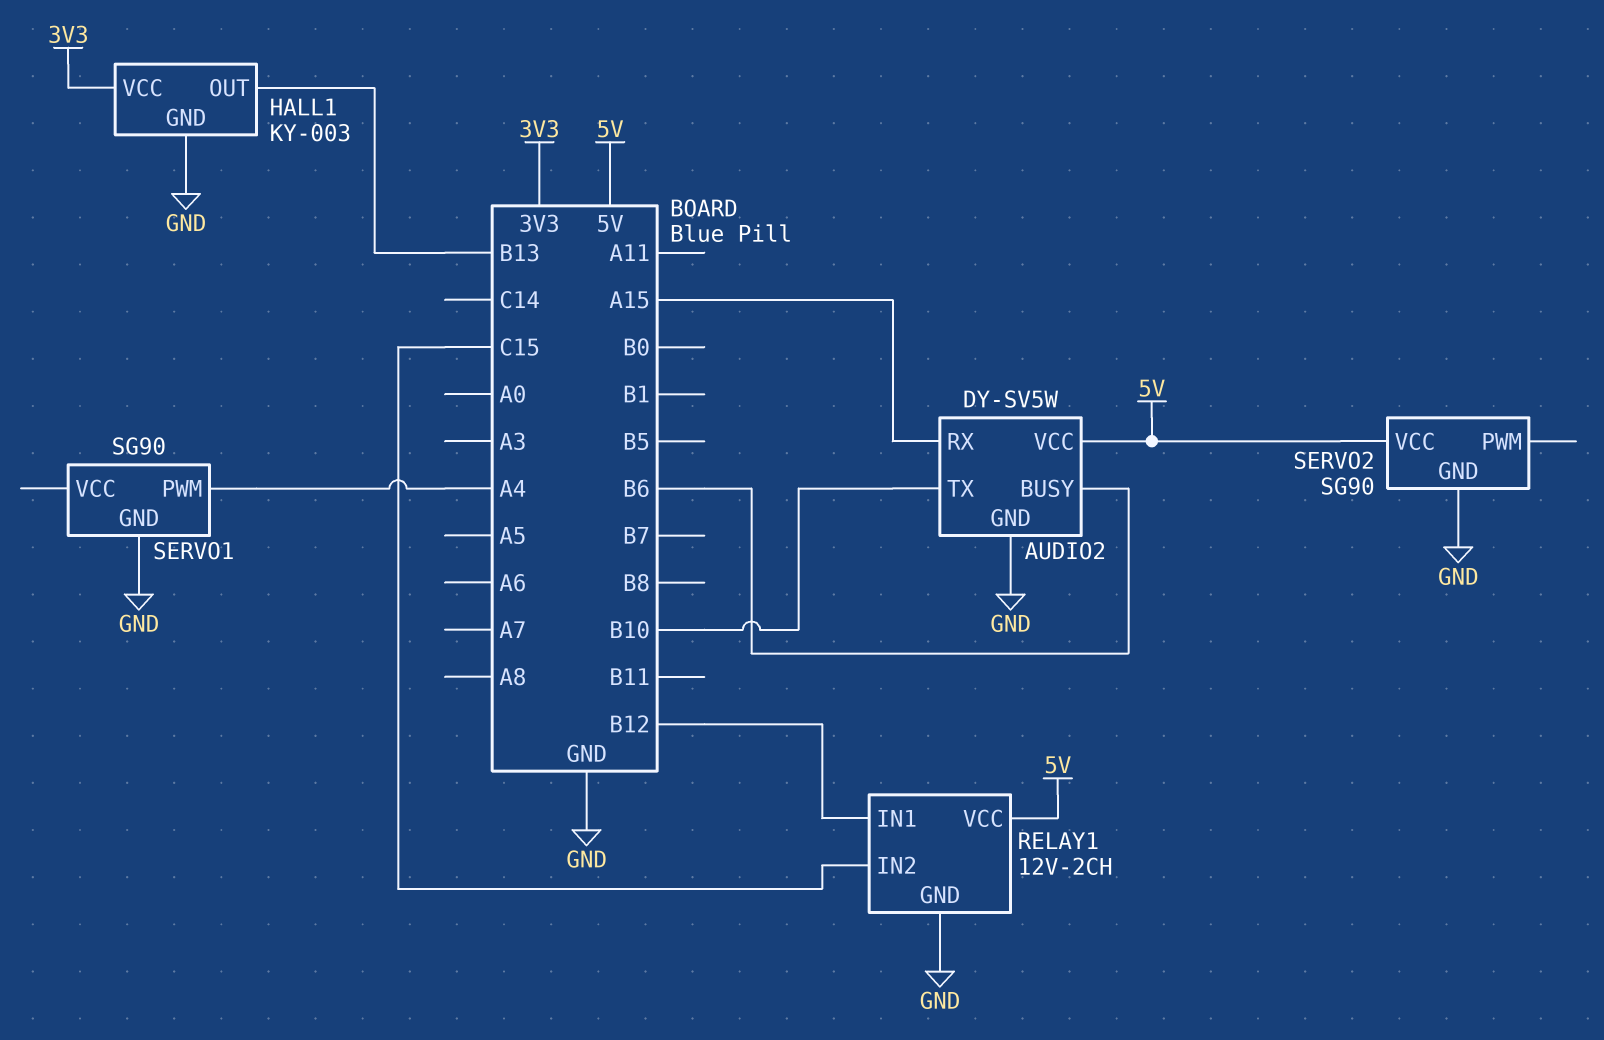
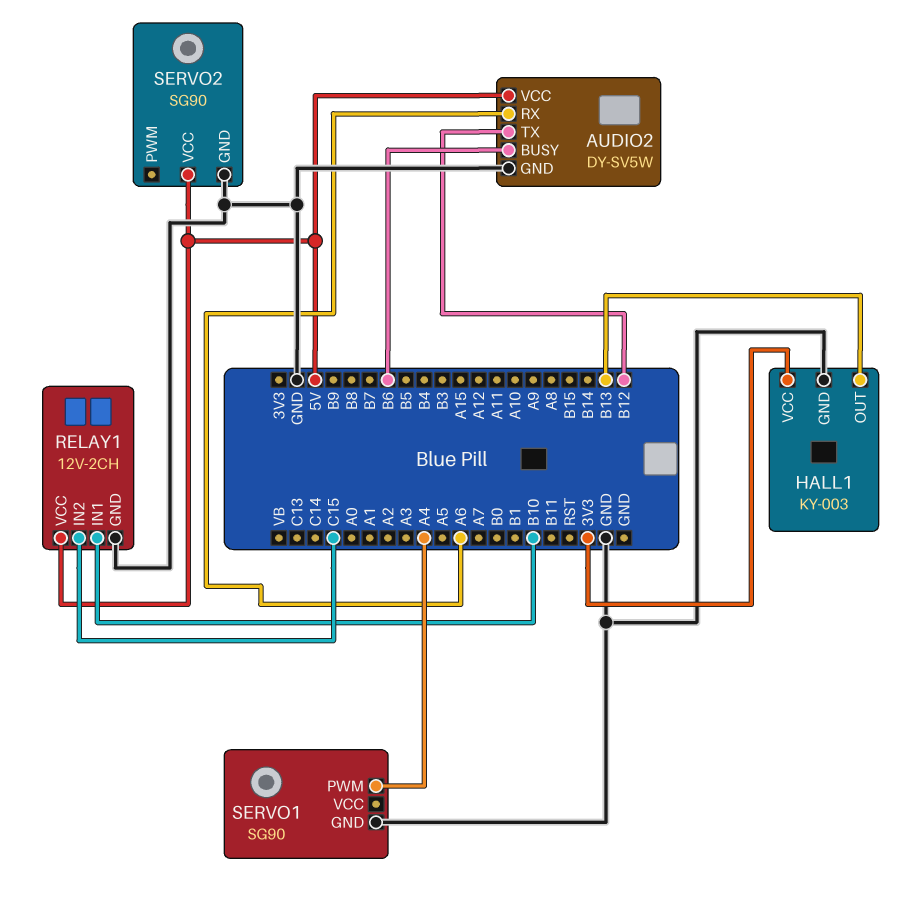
AUDIO2 pin RX: A15 -> A6
AUDIO2 pin TX: B10 -> B12
RELAY1 pin IN1: B12 -> B10

